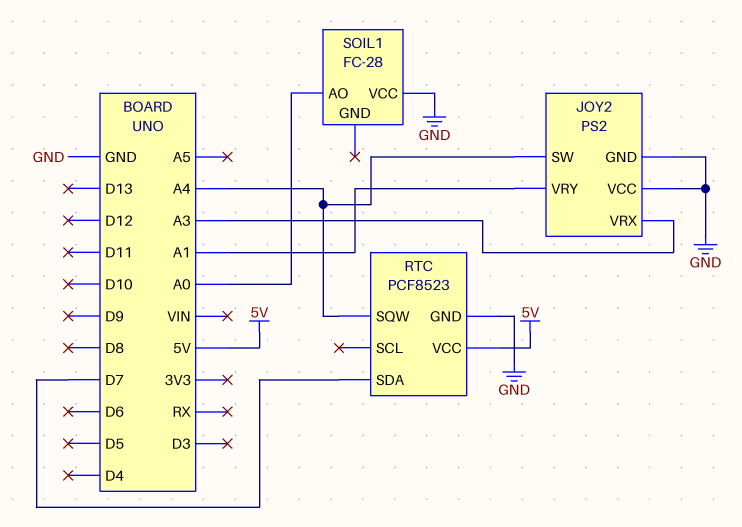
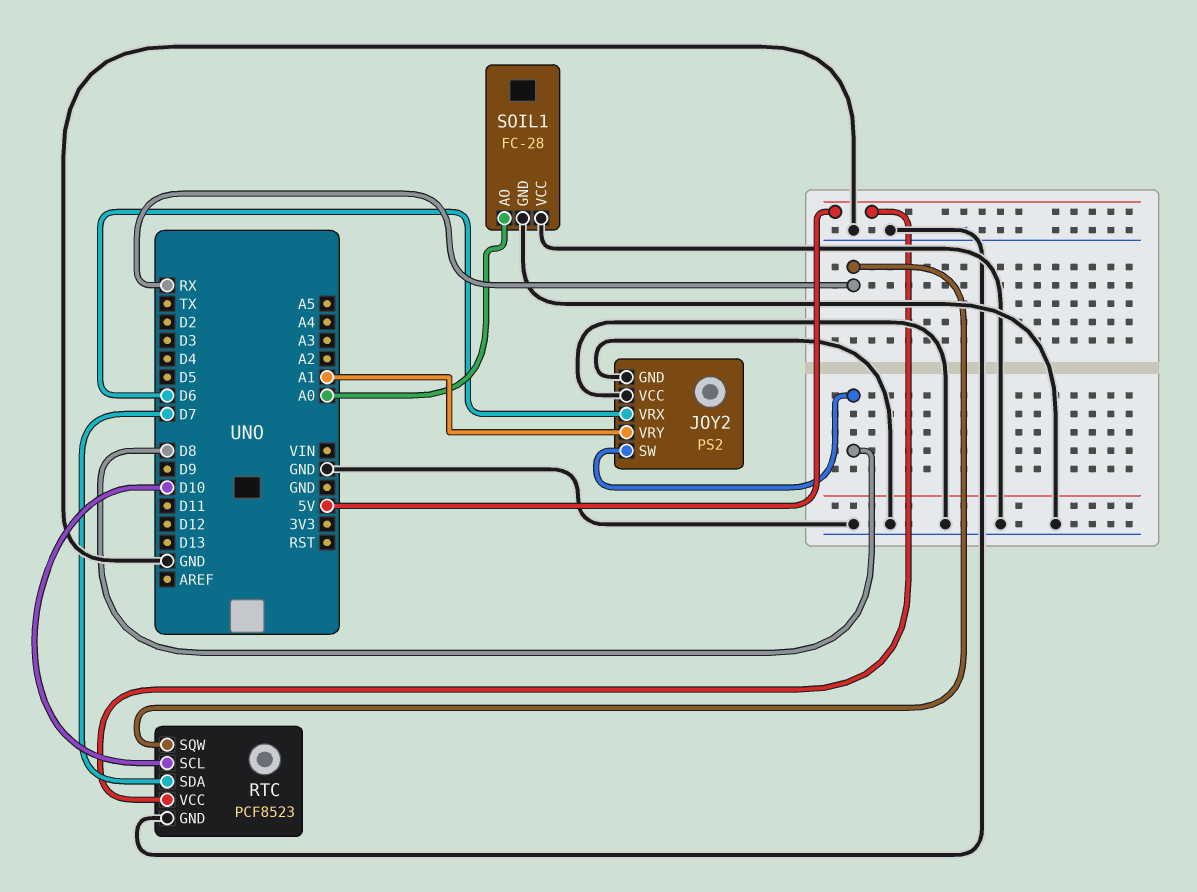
JOY2 pin SW: A4 -> D8
JOY2 pin VRX: A3 -> D6
RTC pin SCL: none -> D10
RTC pin SQW: A4 -> RX
SOIL1 pin GND: none -> GND

